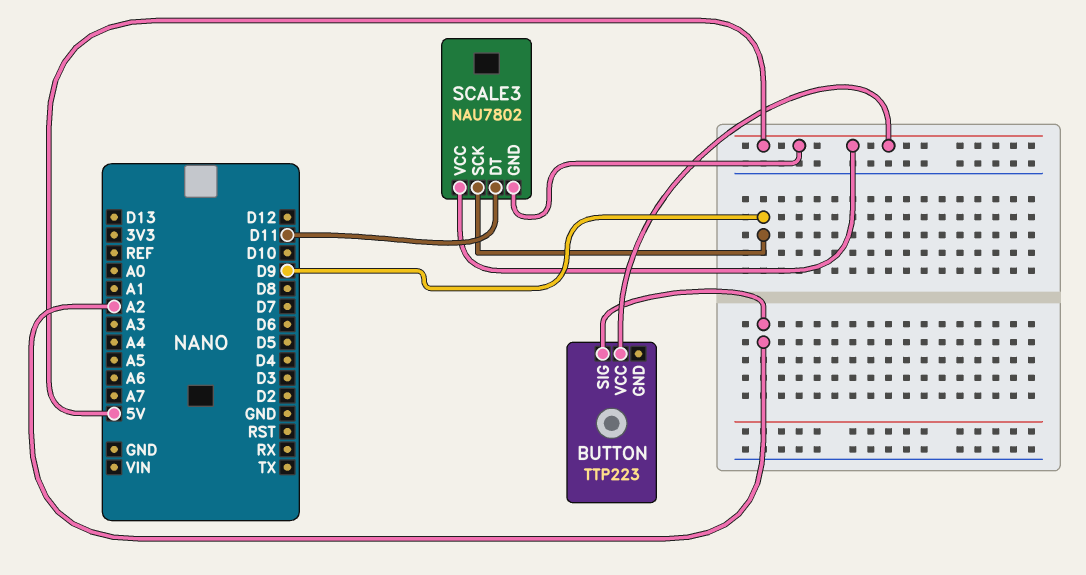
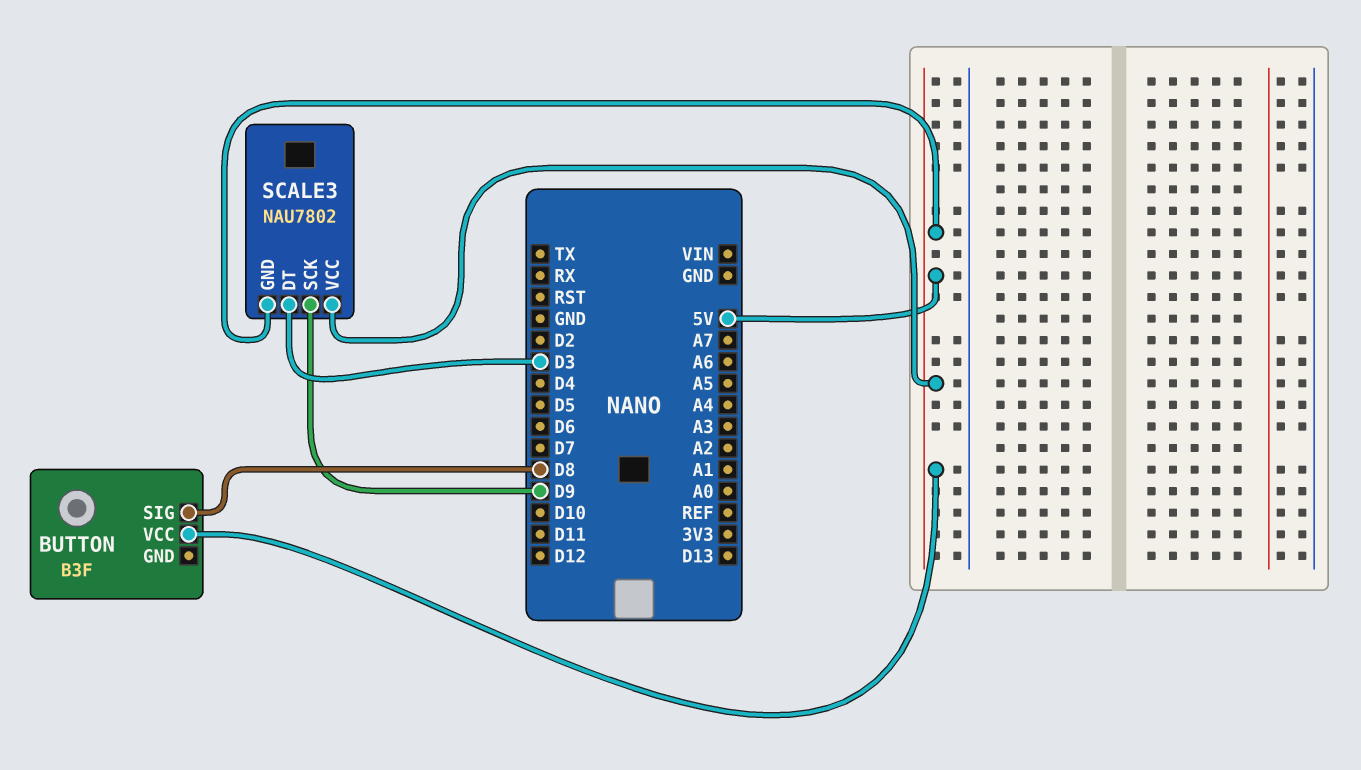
BUTTON: TTP223 -> B3F
BUTTON pin SIG: A2 -> D8
SCALE3 pin DT: D11 -> D3

